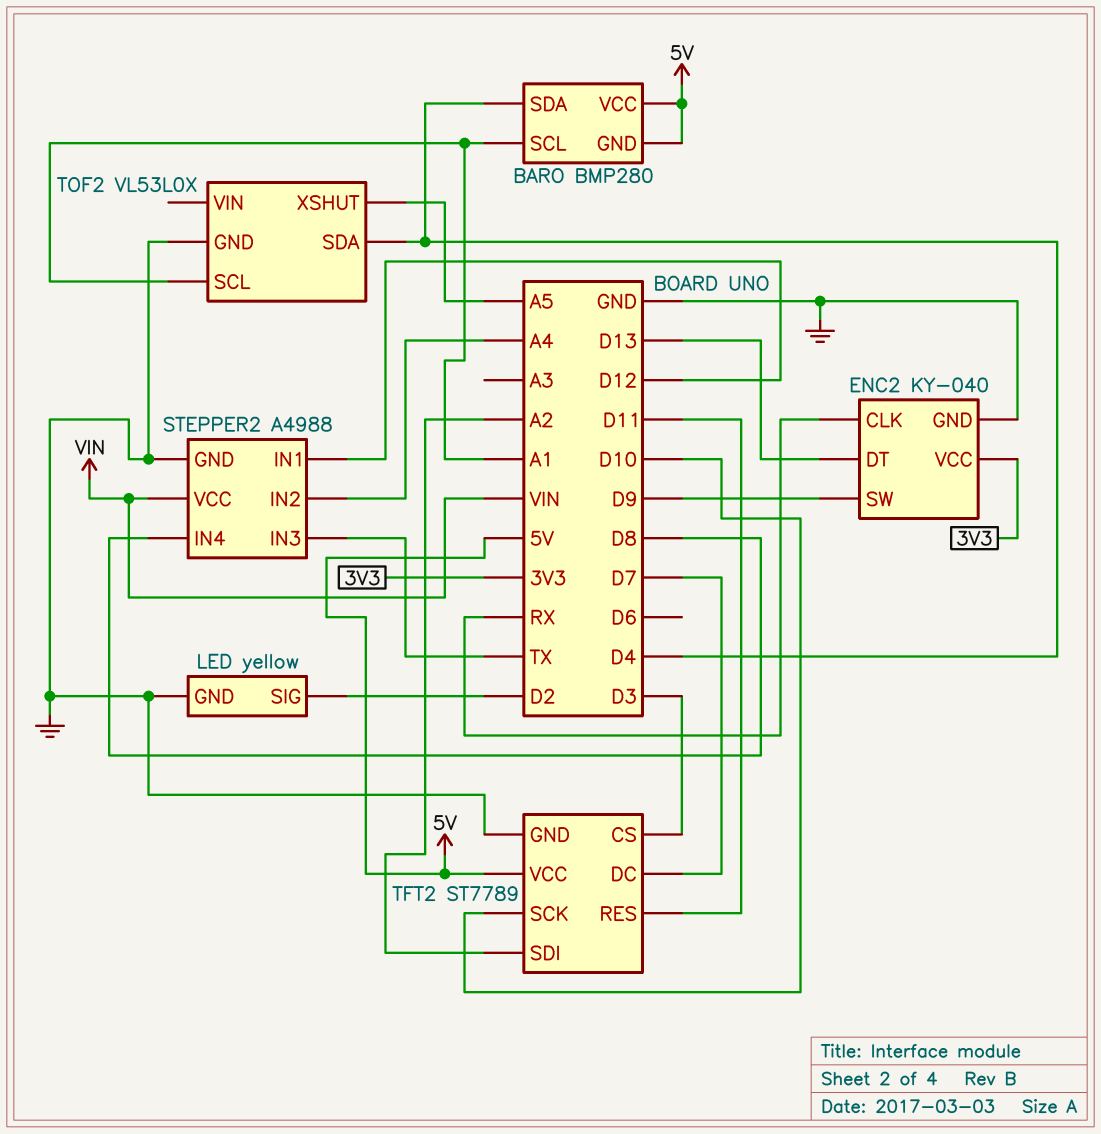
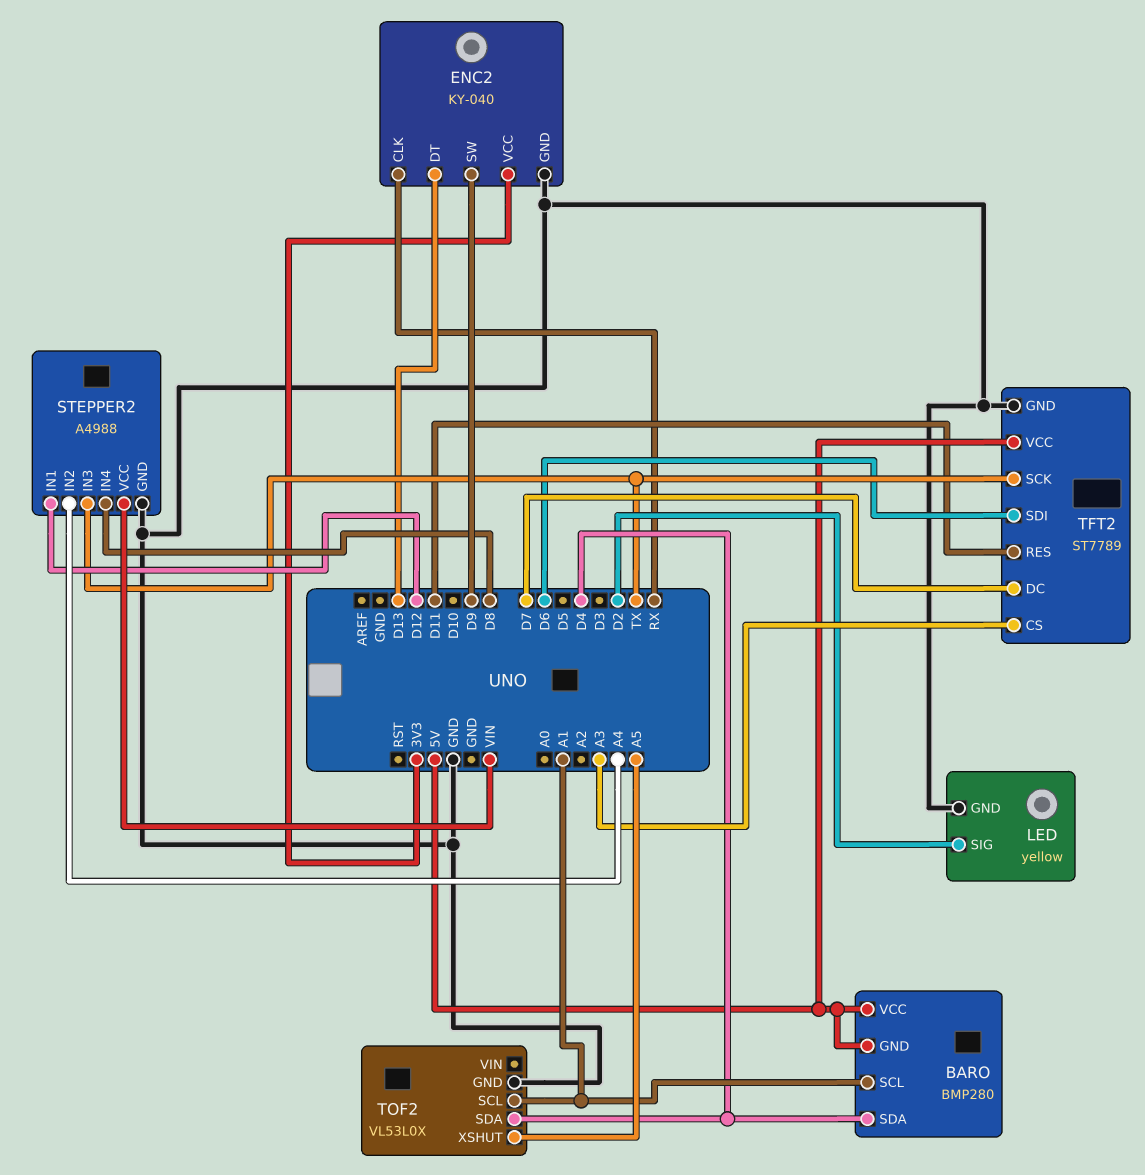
TFT2 pin CS: D3 -> A3
TFT2 pin SCK: D10 -> TX
TFT2 pin SDI: A2 -> D6

